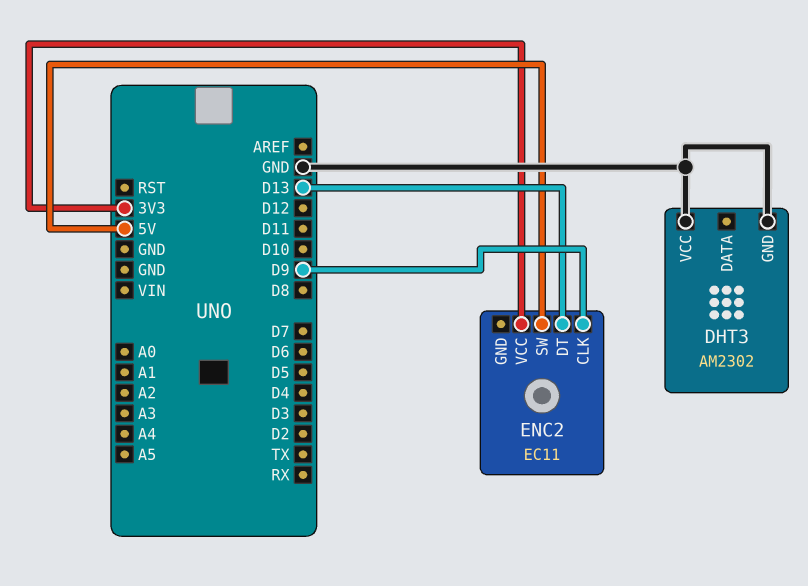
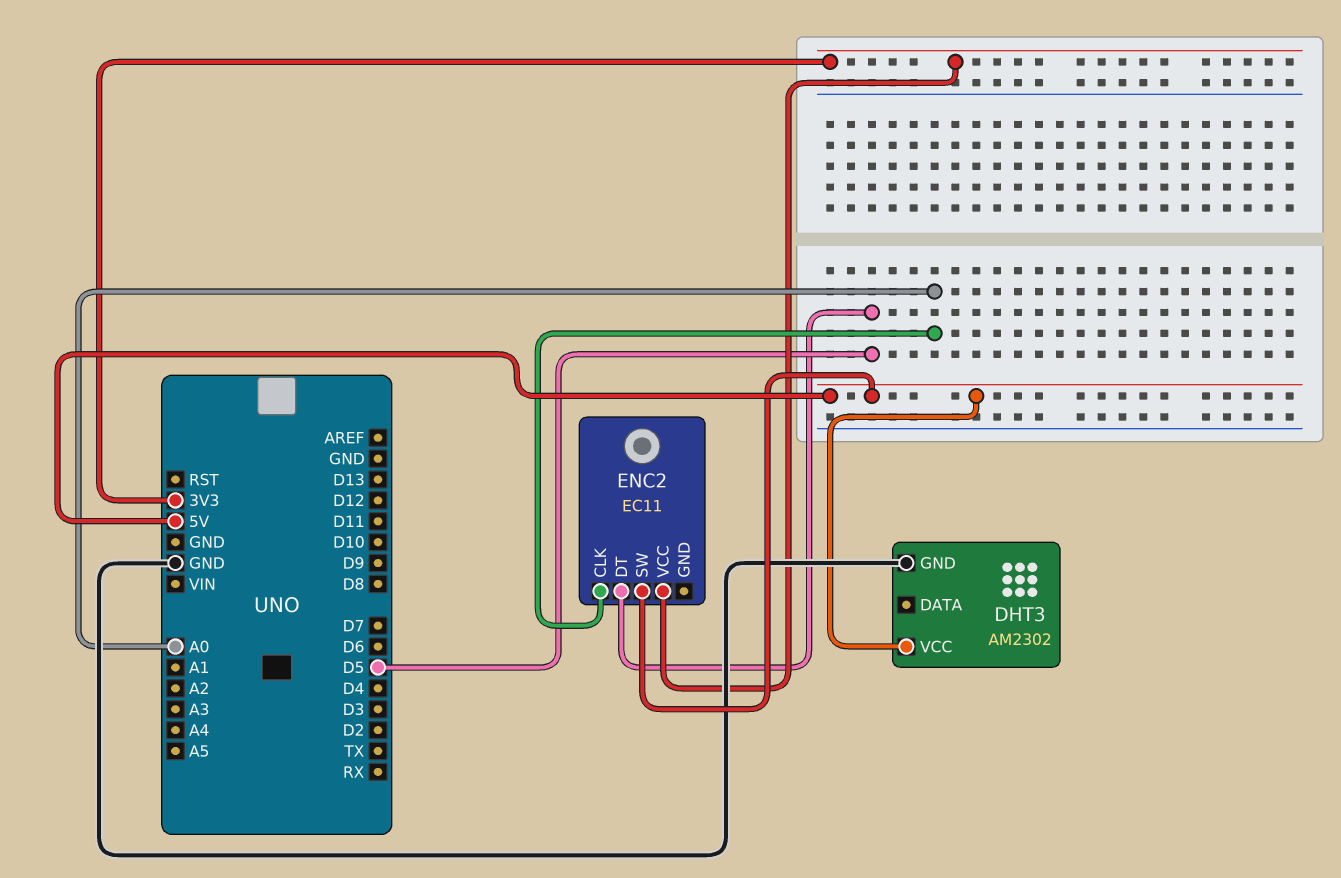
DHT3 pin VCC: GND -> 5V
ENC2 pin CLK: D9 -> A0
ENC2 pin DT: D13 -> D5

